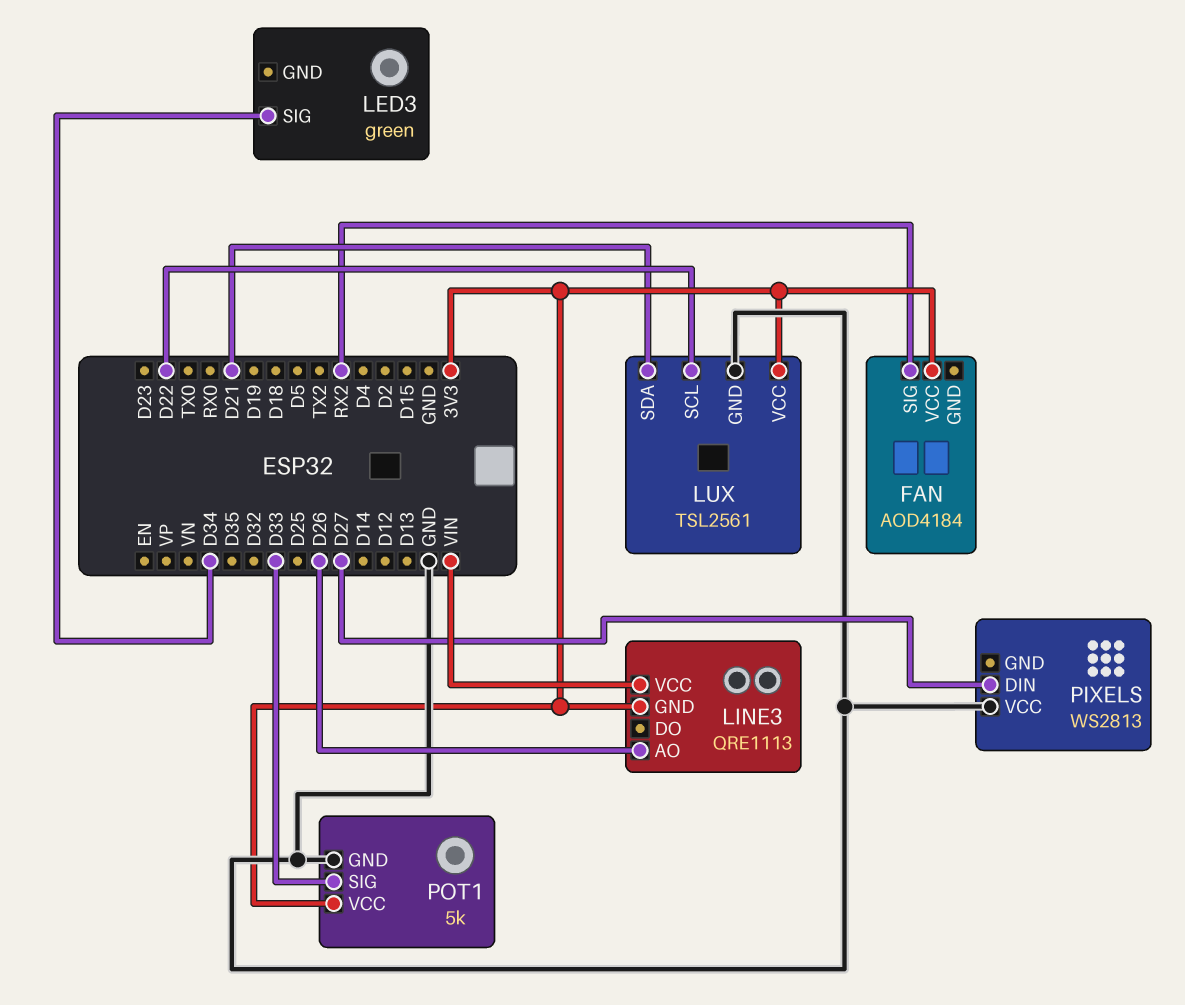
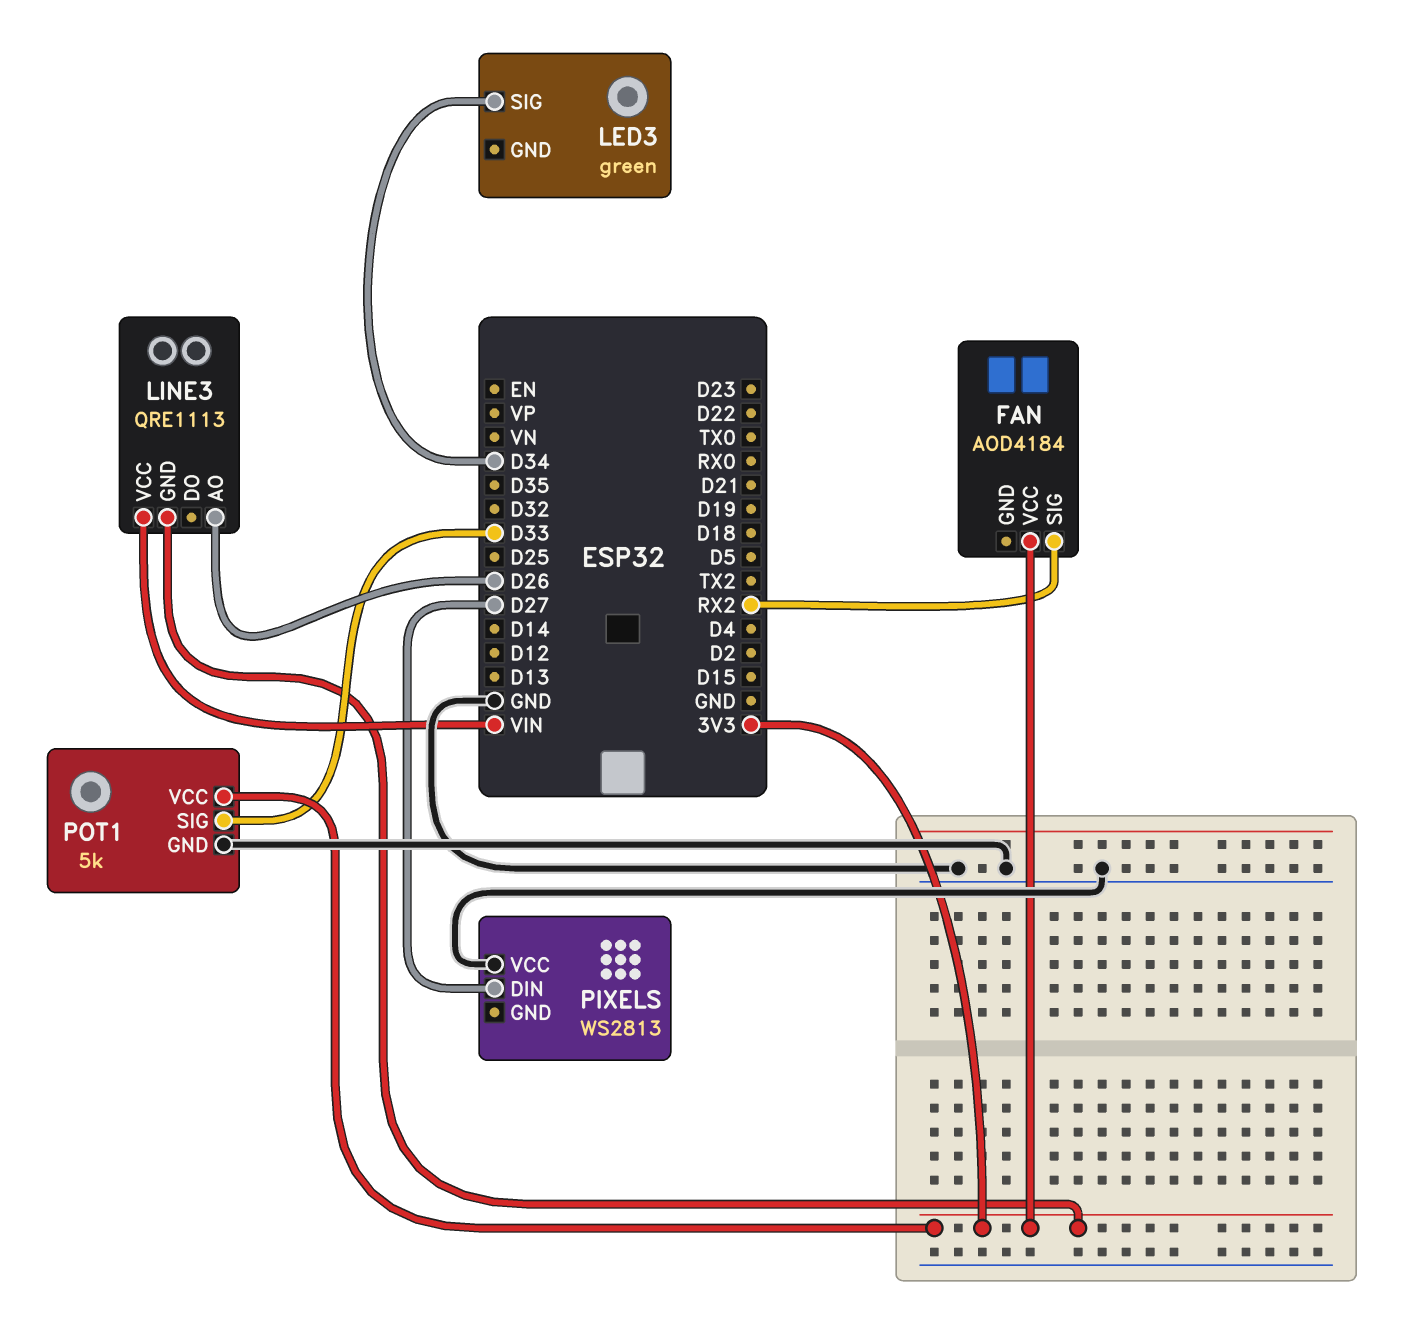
LUX: TSL2561 -> none
LUX pin GND: GND -> none
LUX pin SCL: D22 -> none
LUX pin SDA: D21 -> none
LUX pin VCC: 3V3 -> none

